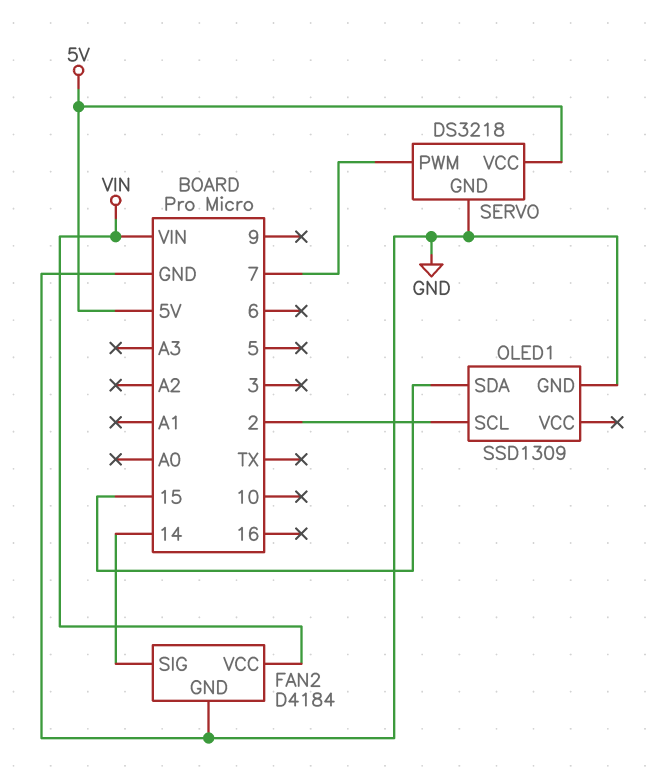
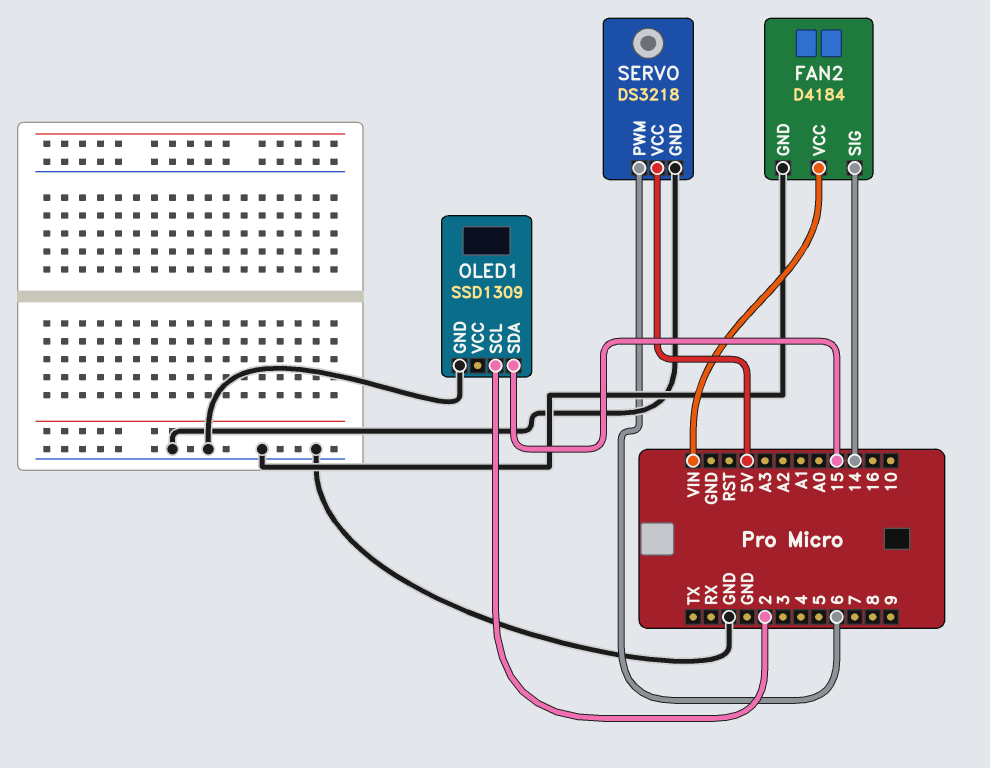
SERVO pin PWM: 7 -> 6

